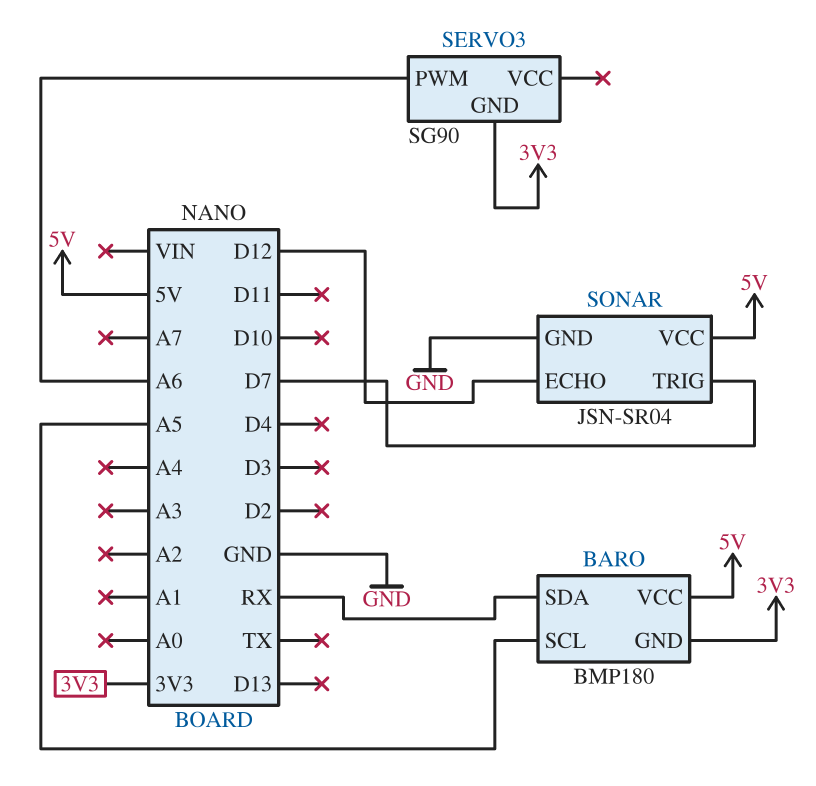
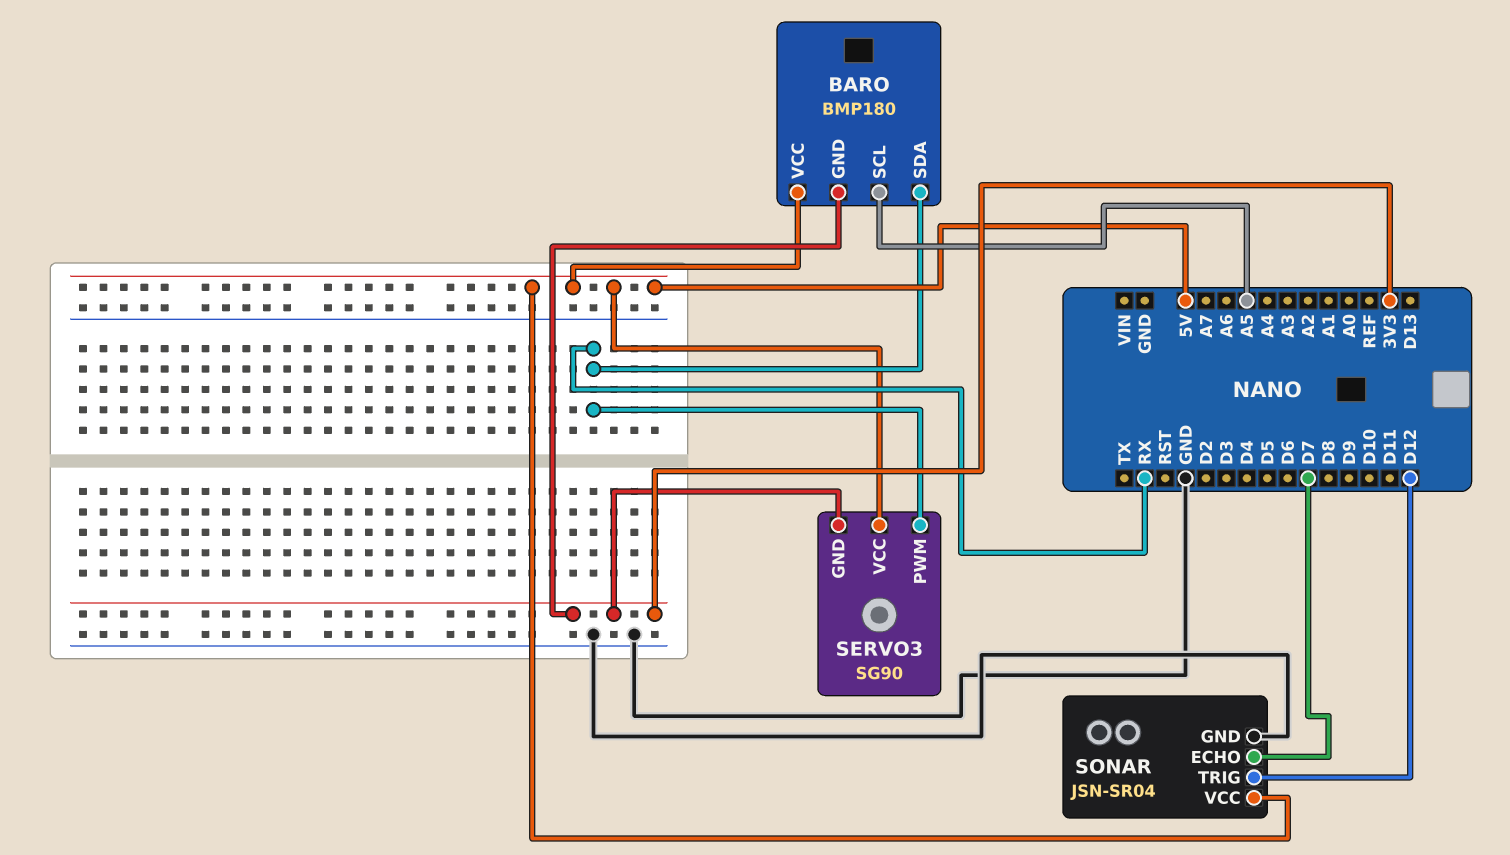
SERVO3 pin PWM: A6 -> RX
SERVO3 pin VCC: none -> 5V
SONAR pin ECHO: D12 -> D7
SONAR pin TRIG: D7 -> D12

